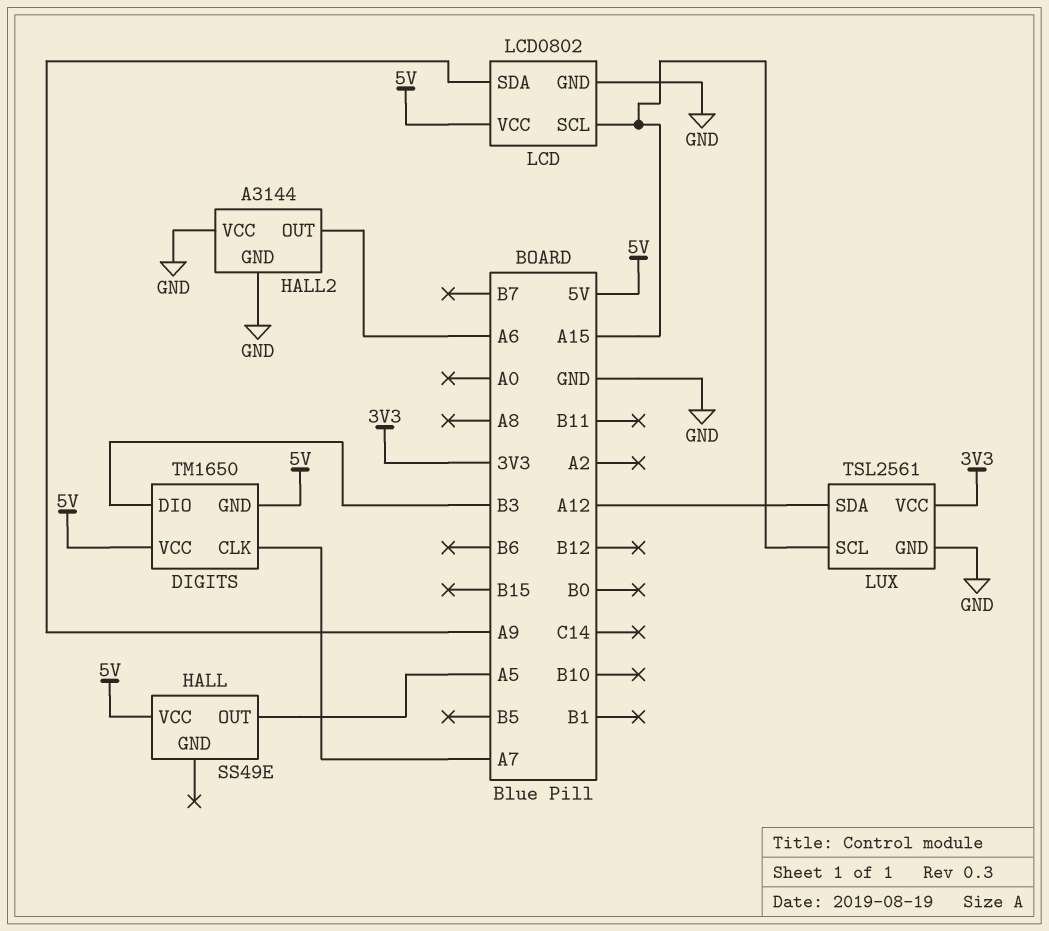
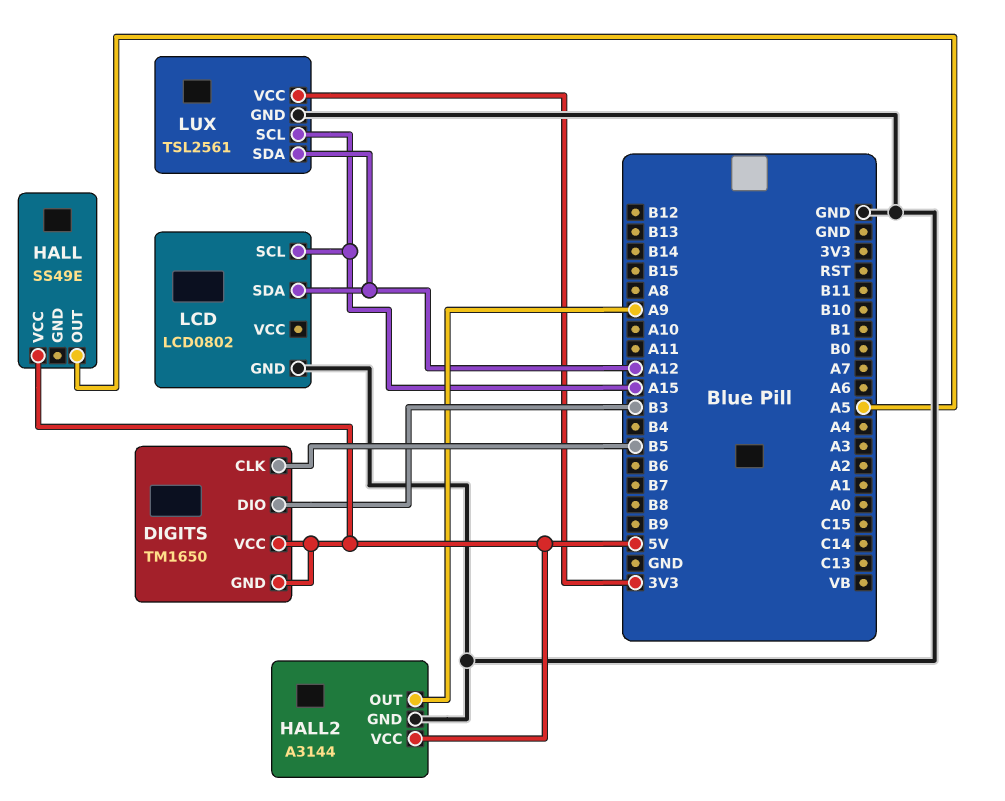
DIGITS pin CLK: A7 -> B5
HALL2 pin OUT: A6 -> A9
HALL2 pin VCC: GND -> 5V
LCD pin SDA: A9 -> A12
LCD pin VCC: 5V -> none

